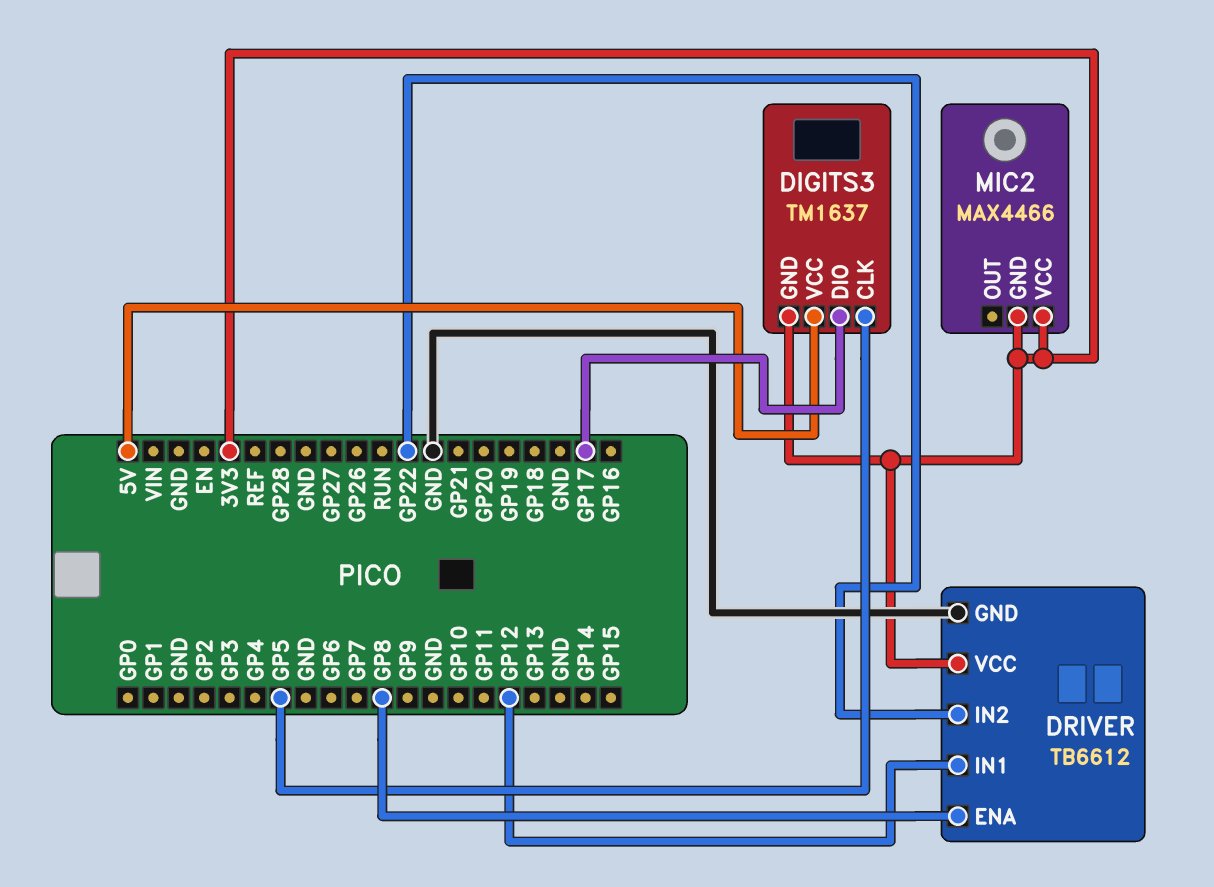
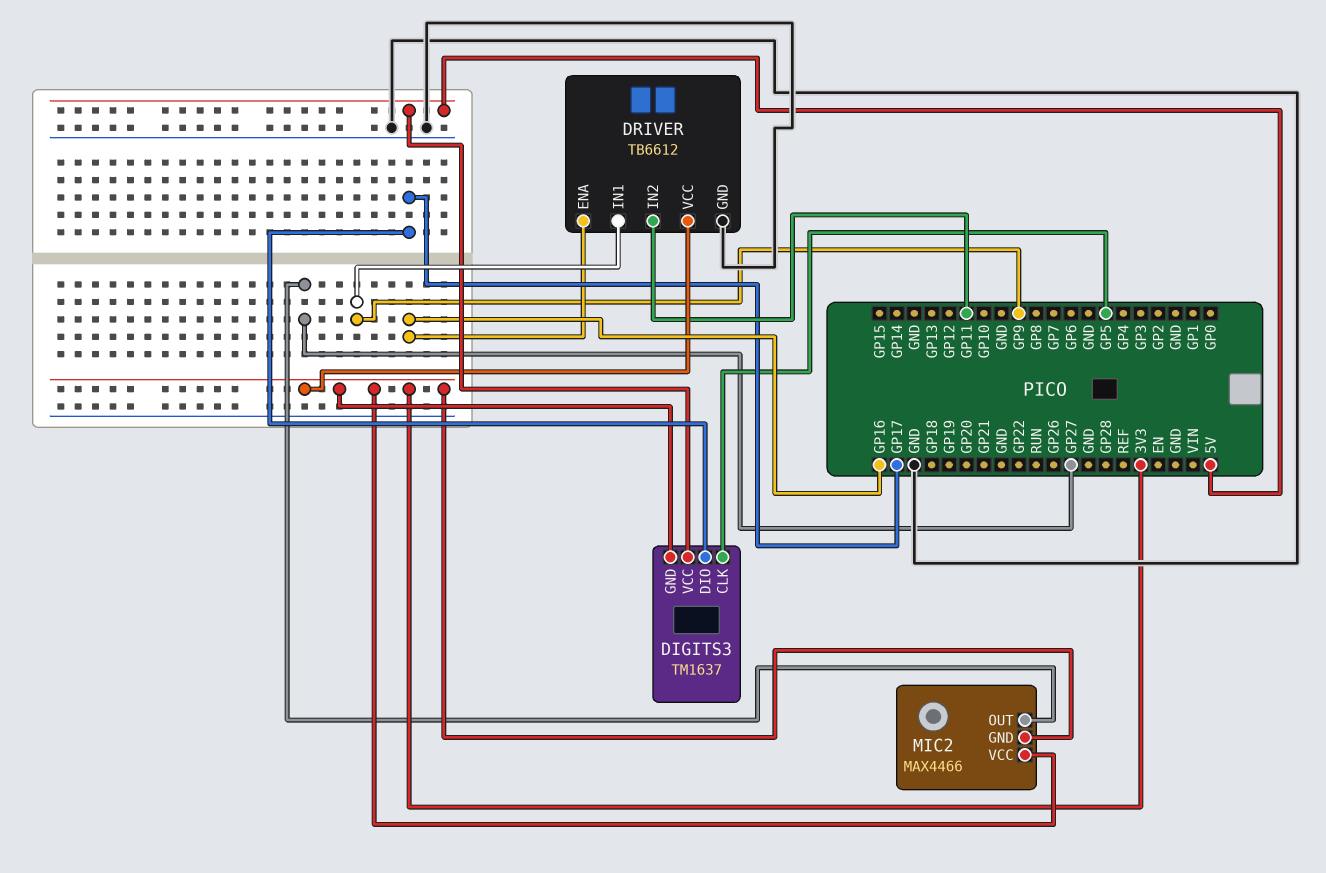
DRIVER pin ENA: GP8 -> GP16
DRIVER pin IN1: GP12 -> GP9
DRIVER pin IN2: GP22 -> GP11
MIC2 pin OUT: none -> GP27

